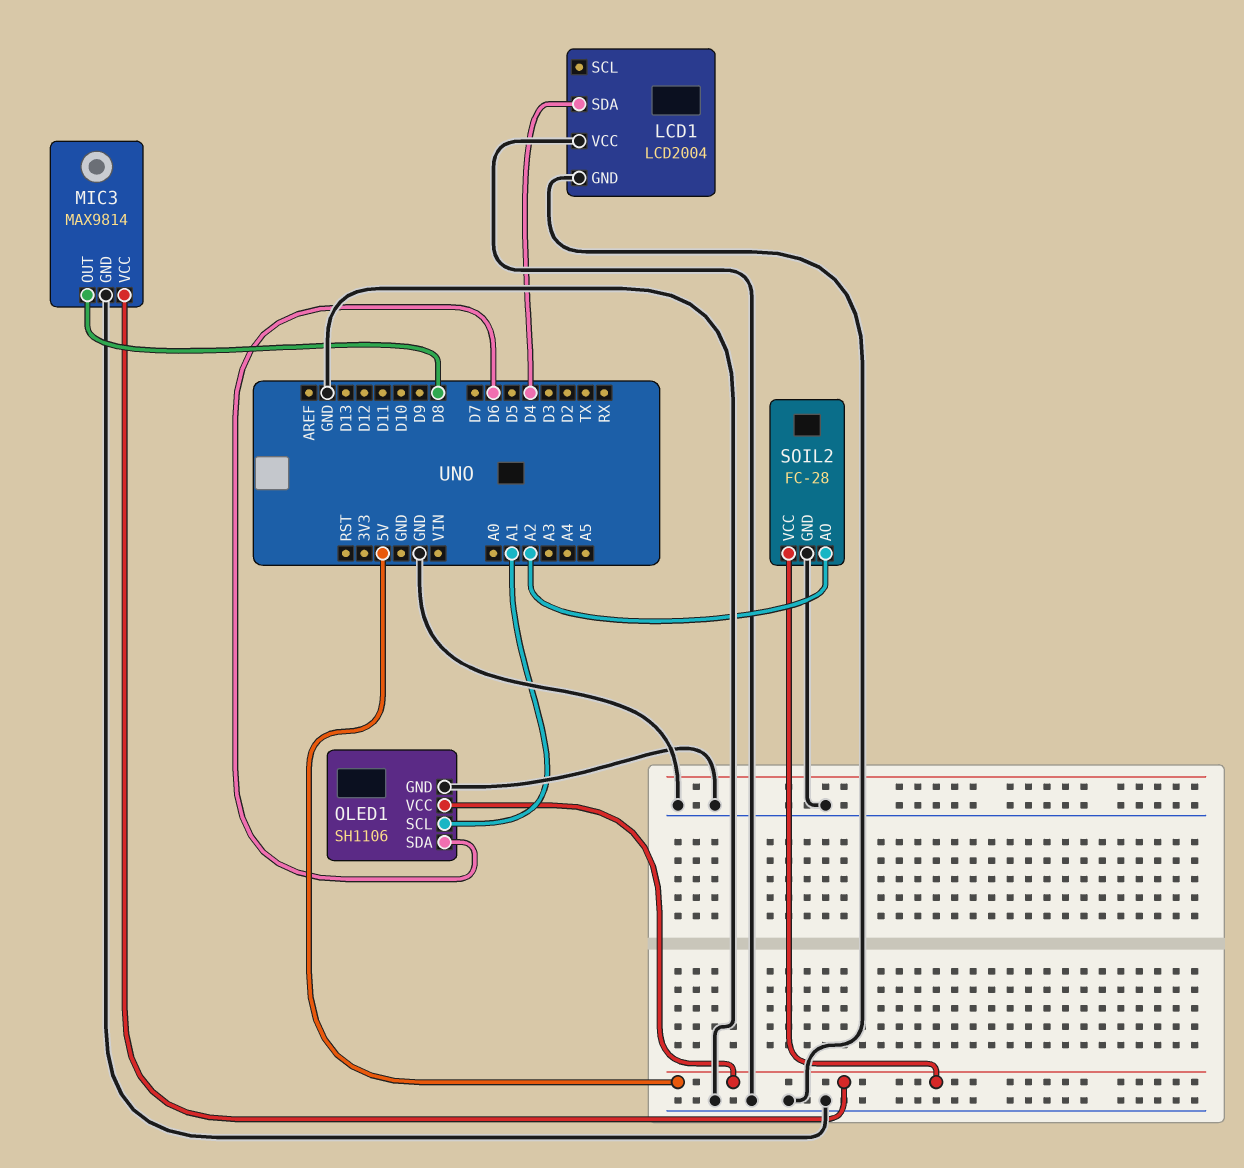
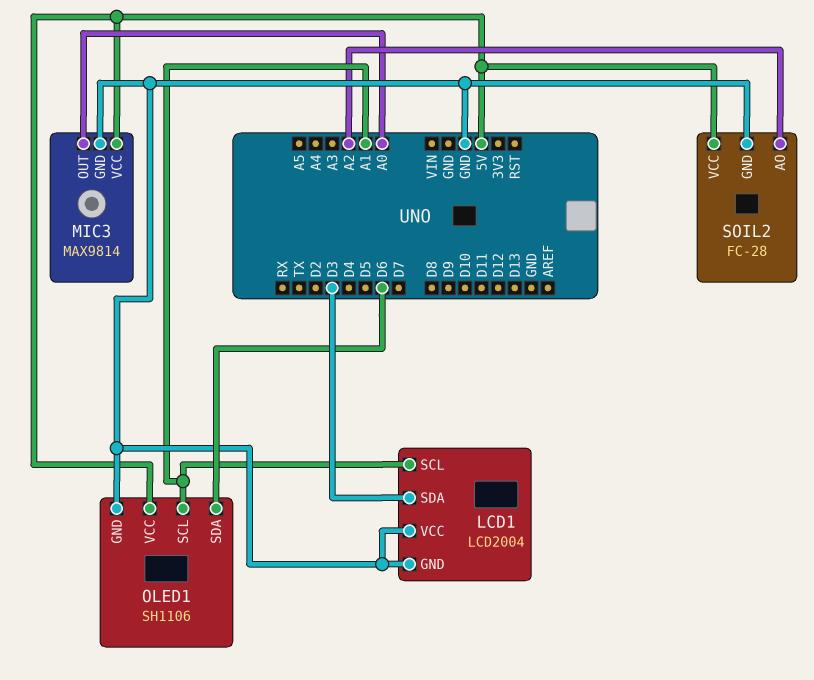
LCD1 pin SCL: none -> A1
LCD1 pin SDA: D4 -> D3
MIC3 pin OUT: D8 -> A0

